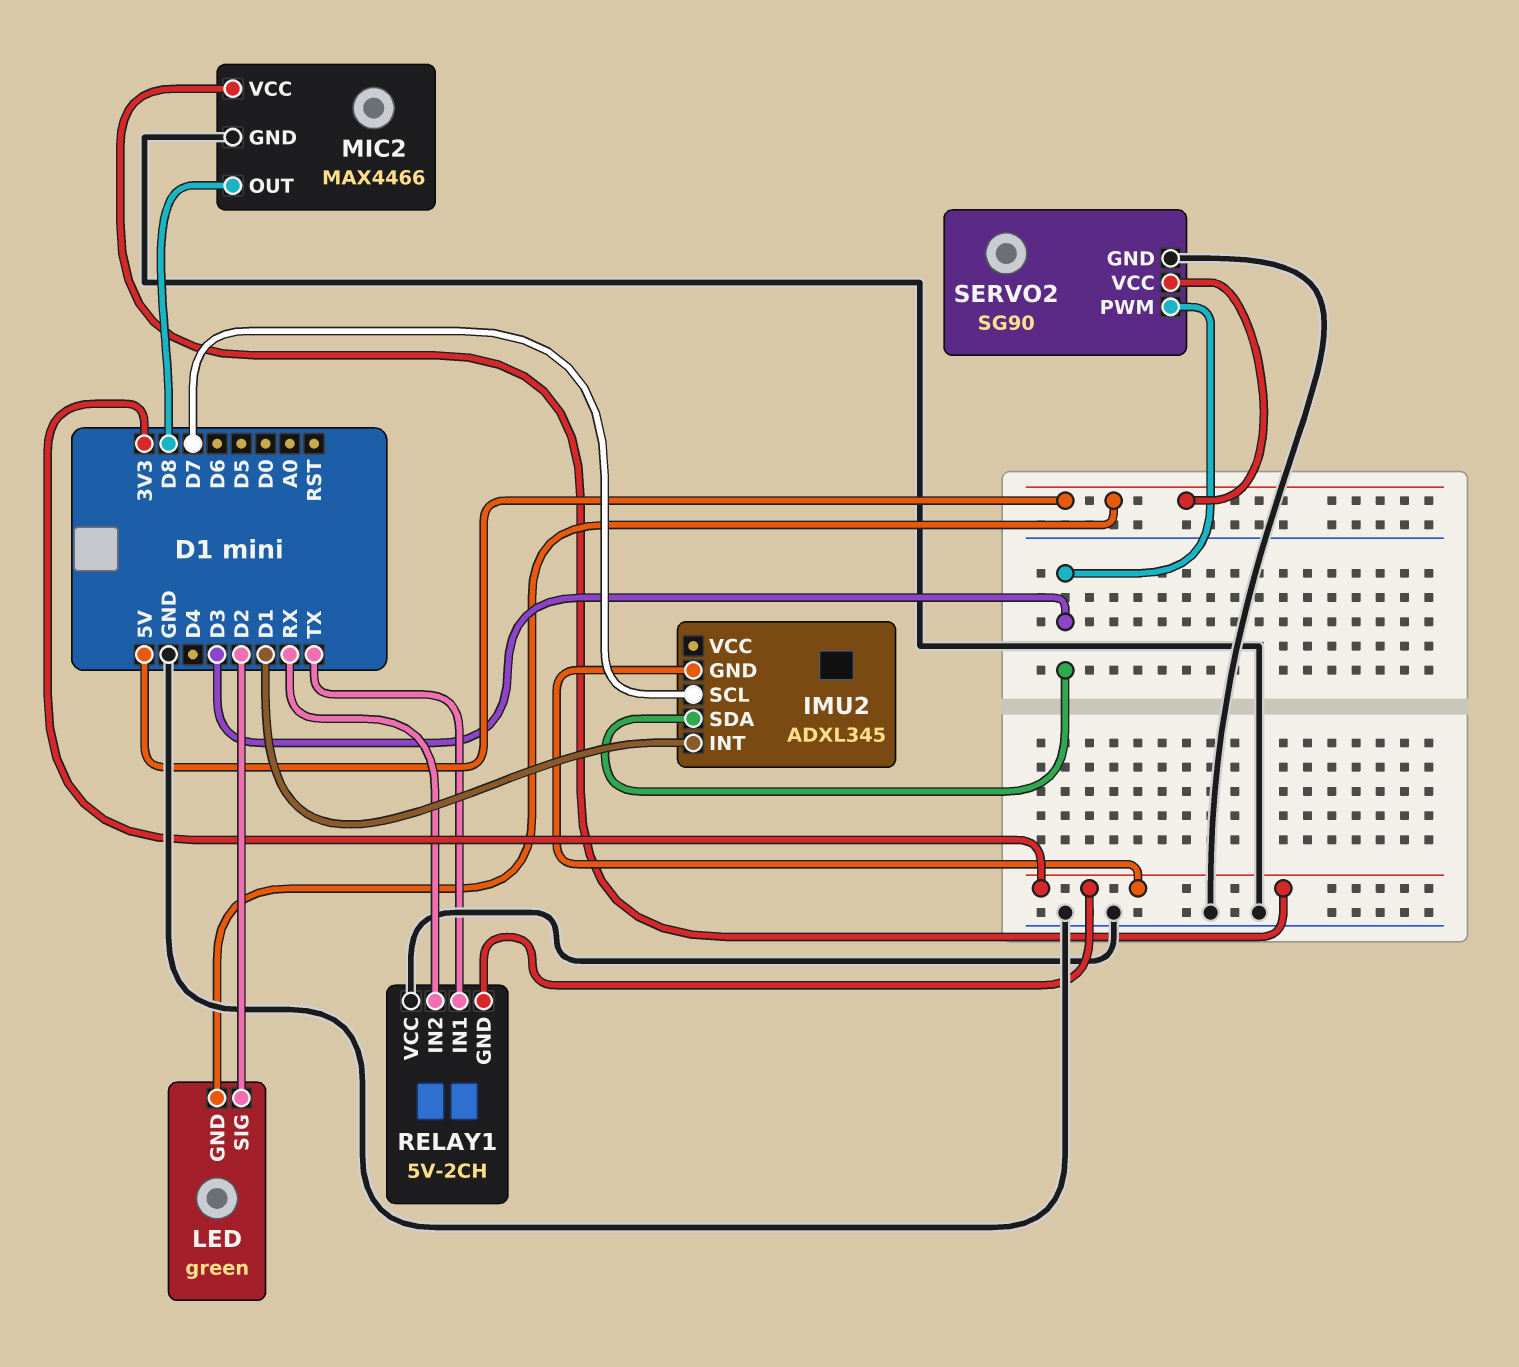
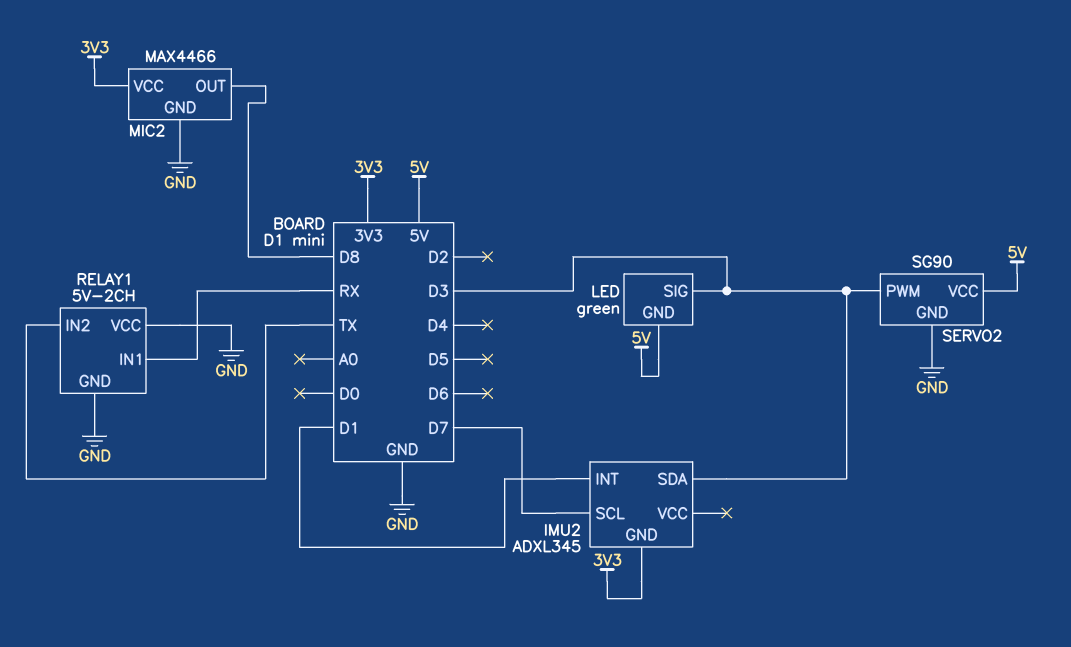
LED pin SIG: D2 -> D3
RELAY1 pin GND: 3V3 -> GND
RELAY1 pin IN1: TX -> RX
RELAY1 pin IN2: RX -> TX

